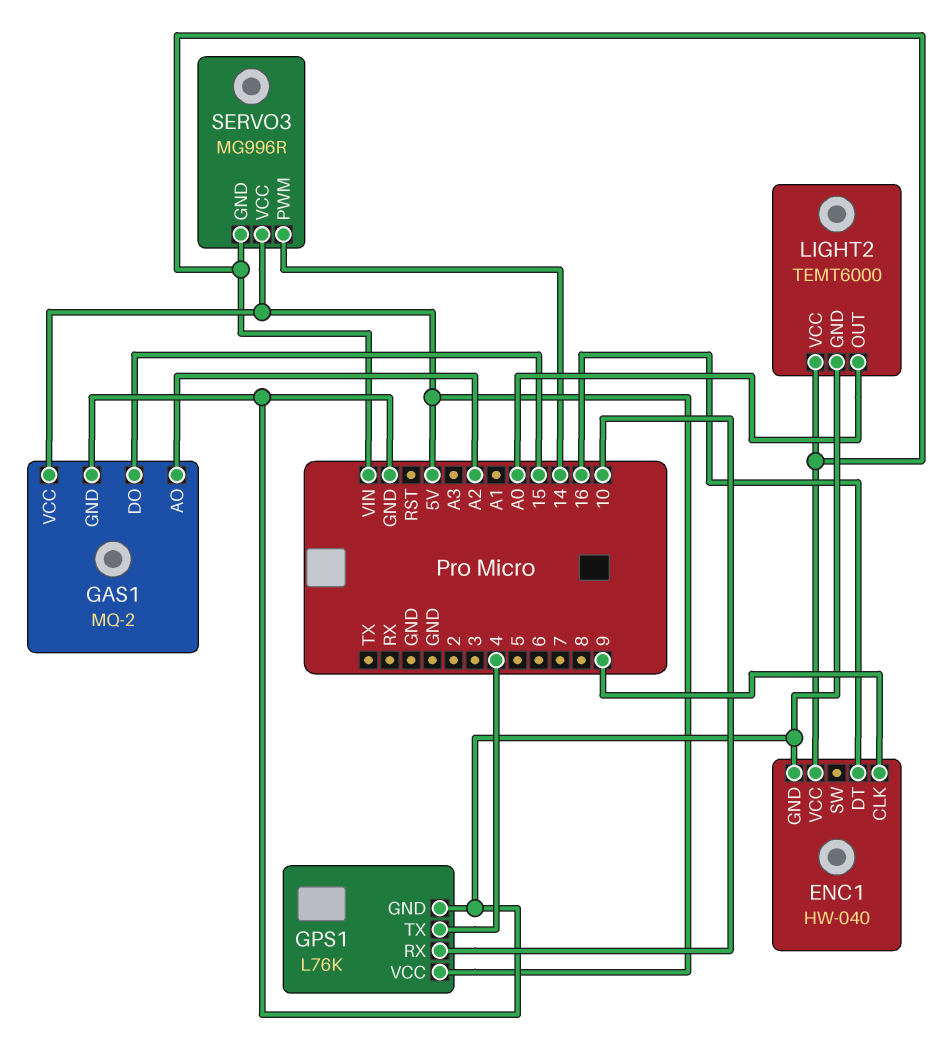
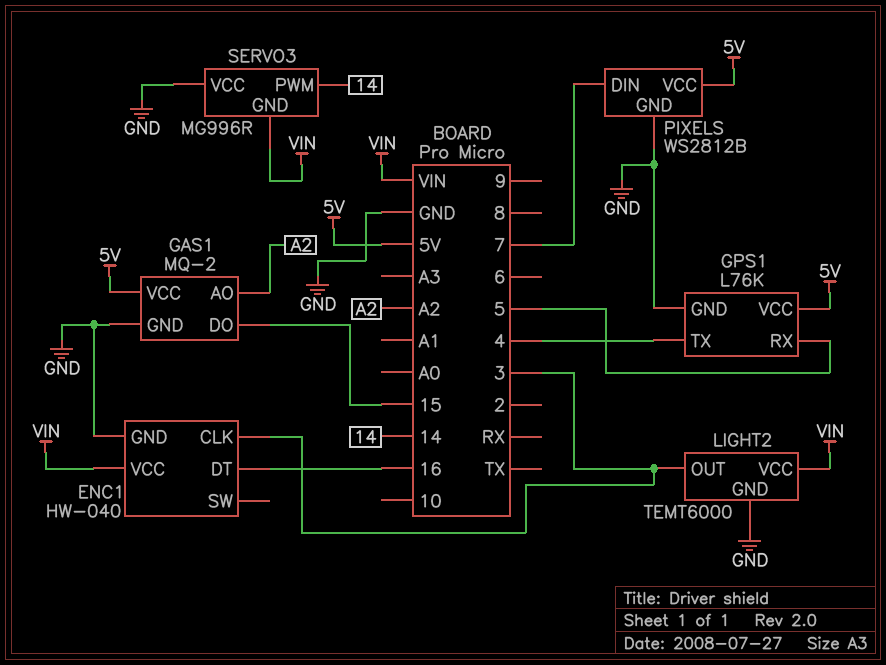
ENC1 pin CLK: 9 -> 3
GPS1 pin RX: 10 -> 5
LIGHT2 pin OUT: A0 -> 3
PIXELS: none -> WS2812B
PIXELS pin DIN: none -> 7
PIXELS pin GND: none -> GND
PIXELS pin VCC: none -> 5V
SERVO3 pin VCC: 5V -> GND

